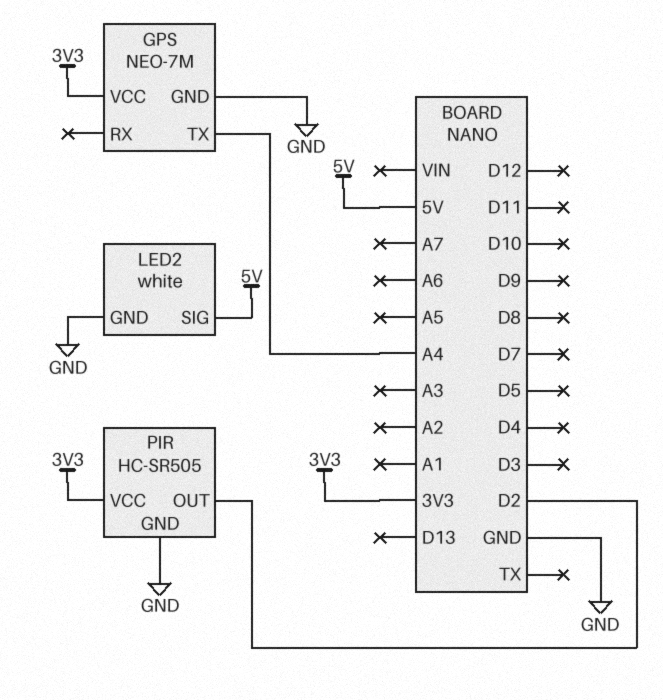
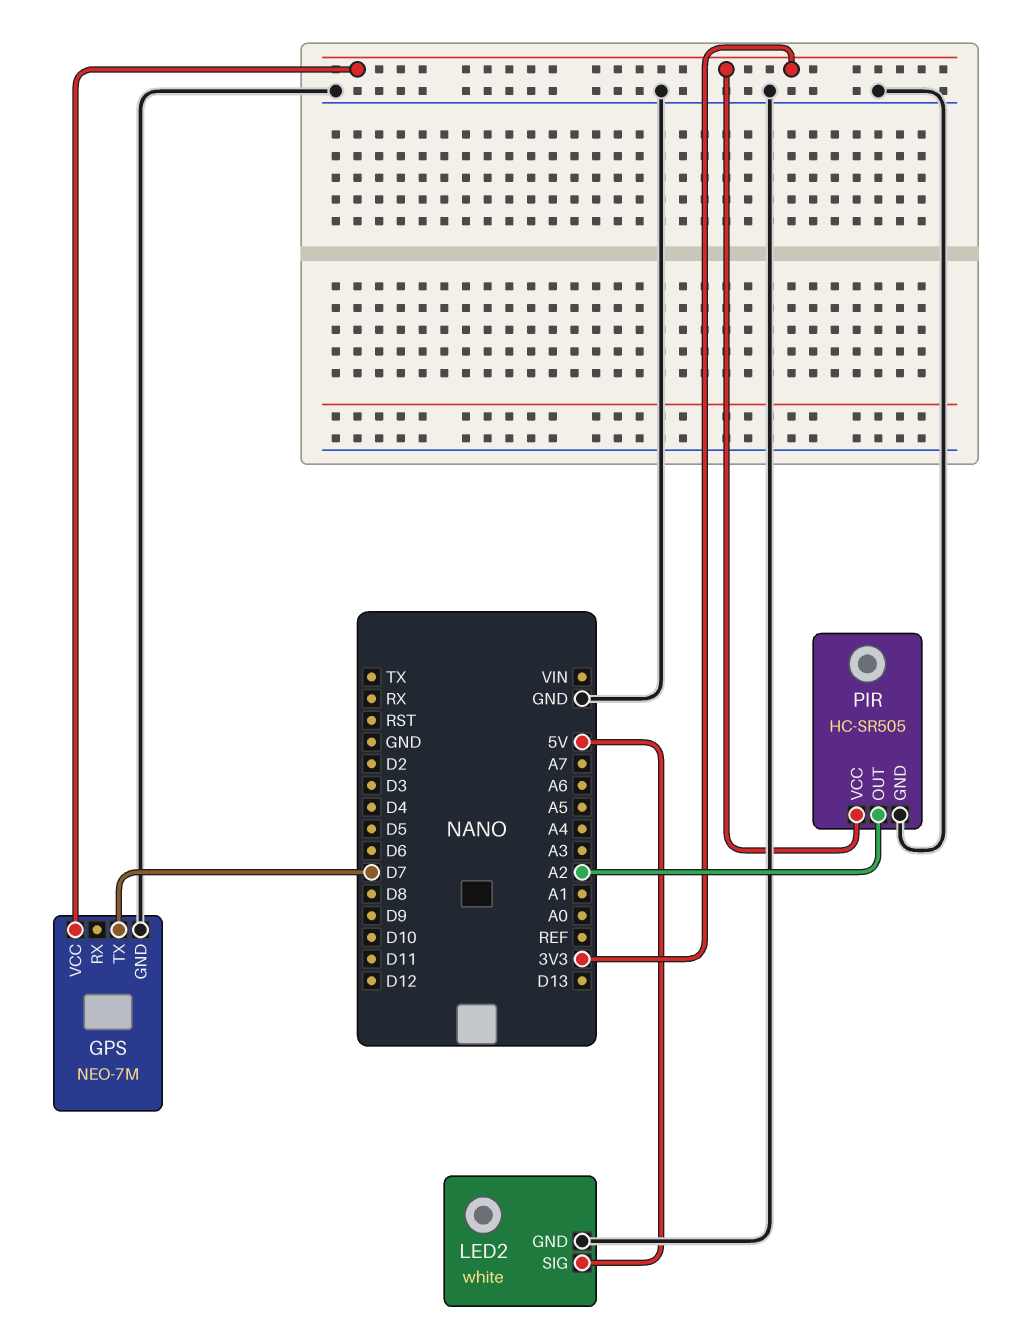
GPS pin TX: A4 -> D7
PIR pin OUT: D2 -> A2

